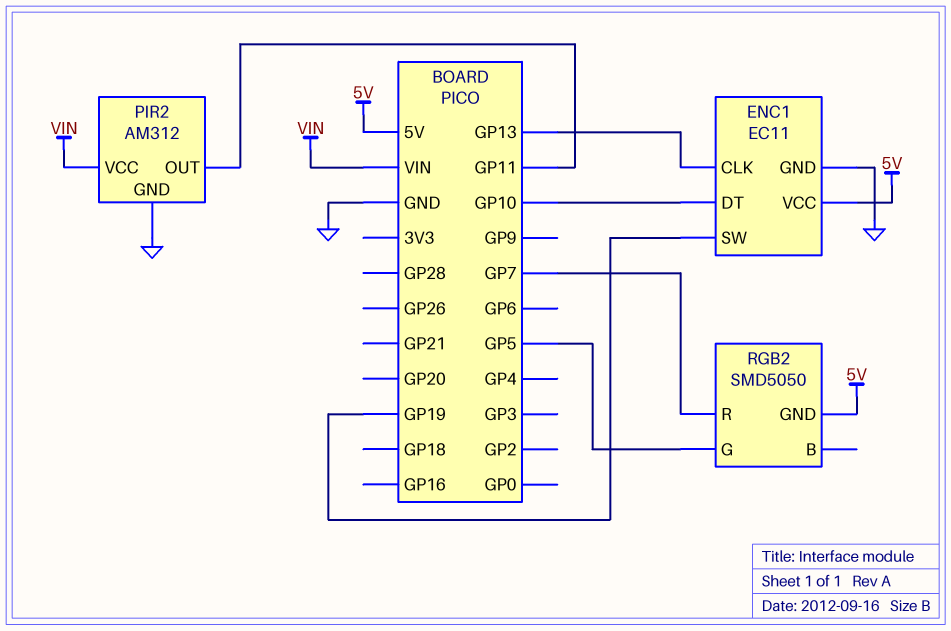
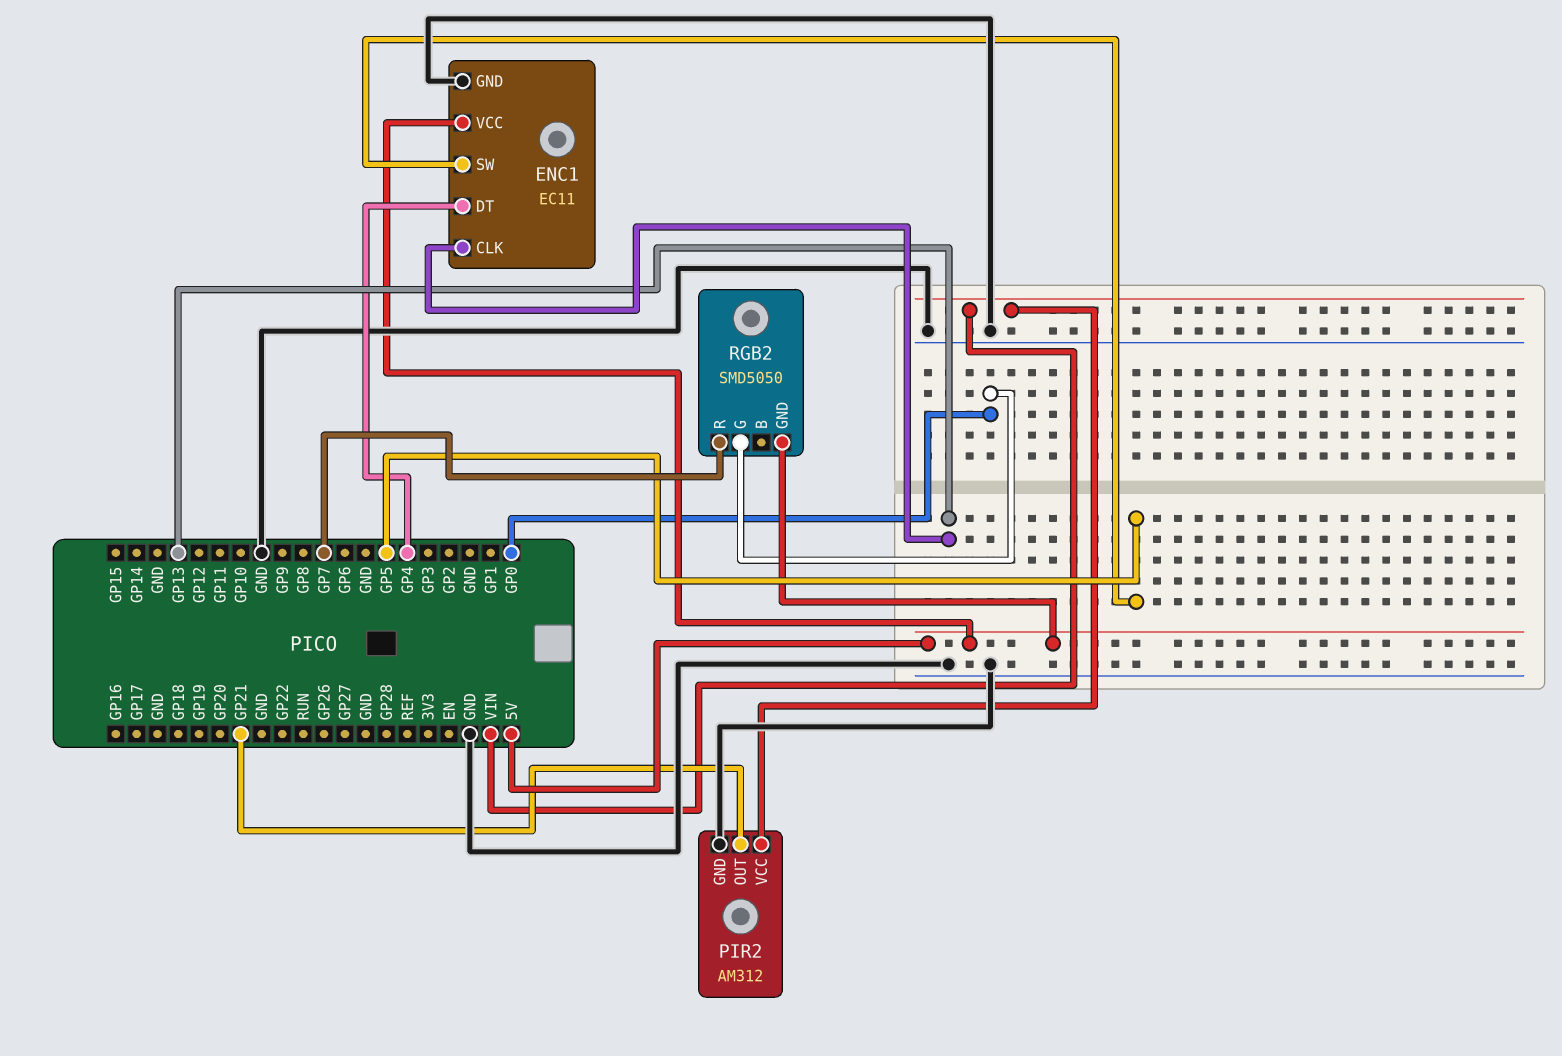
ENC1 pin DT: GP10 -> GP4
ENC1 pin SW: GP19 -> GP5
PIR2 pin OUT: GP11 -> GP21
RGB2 pin G: GP5 -> GP0

